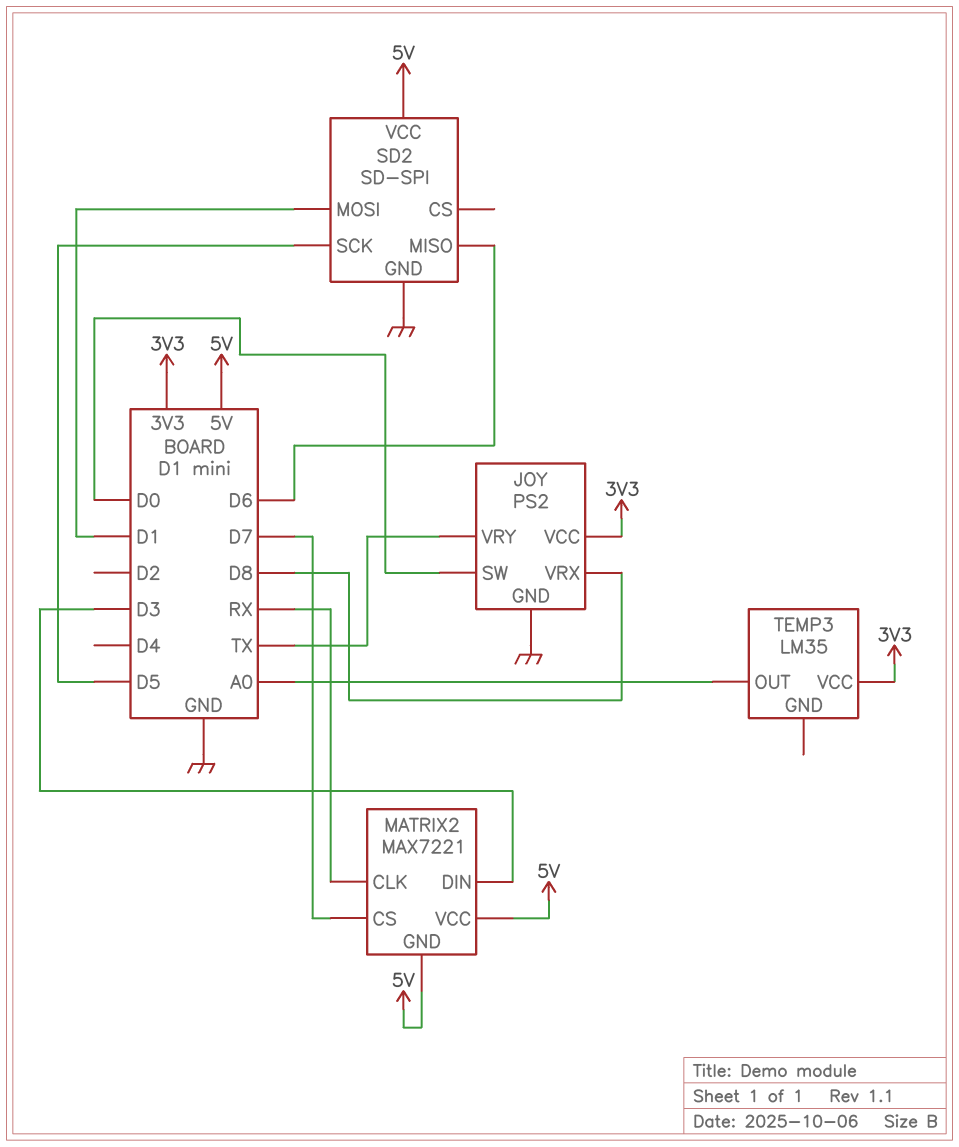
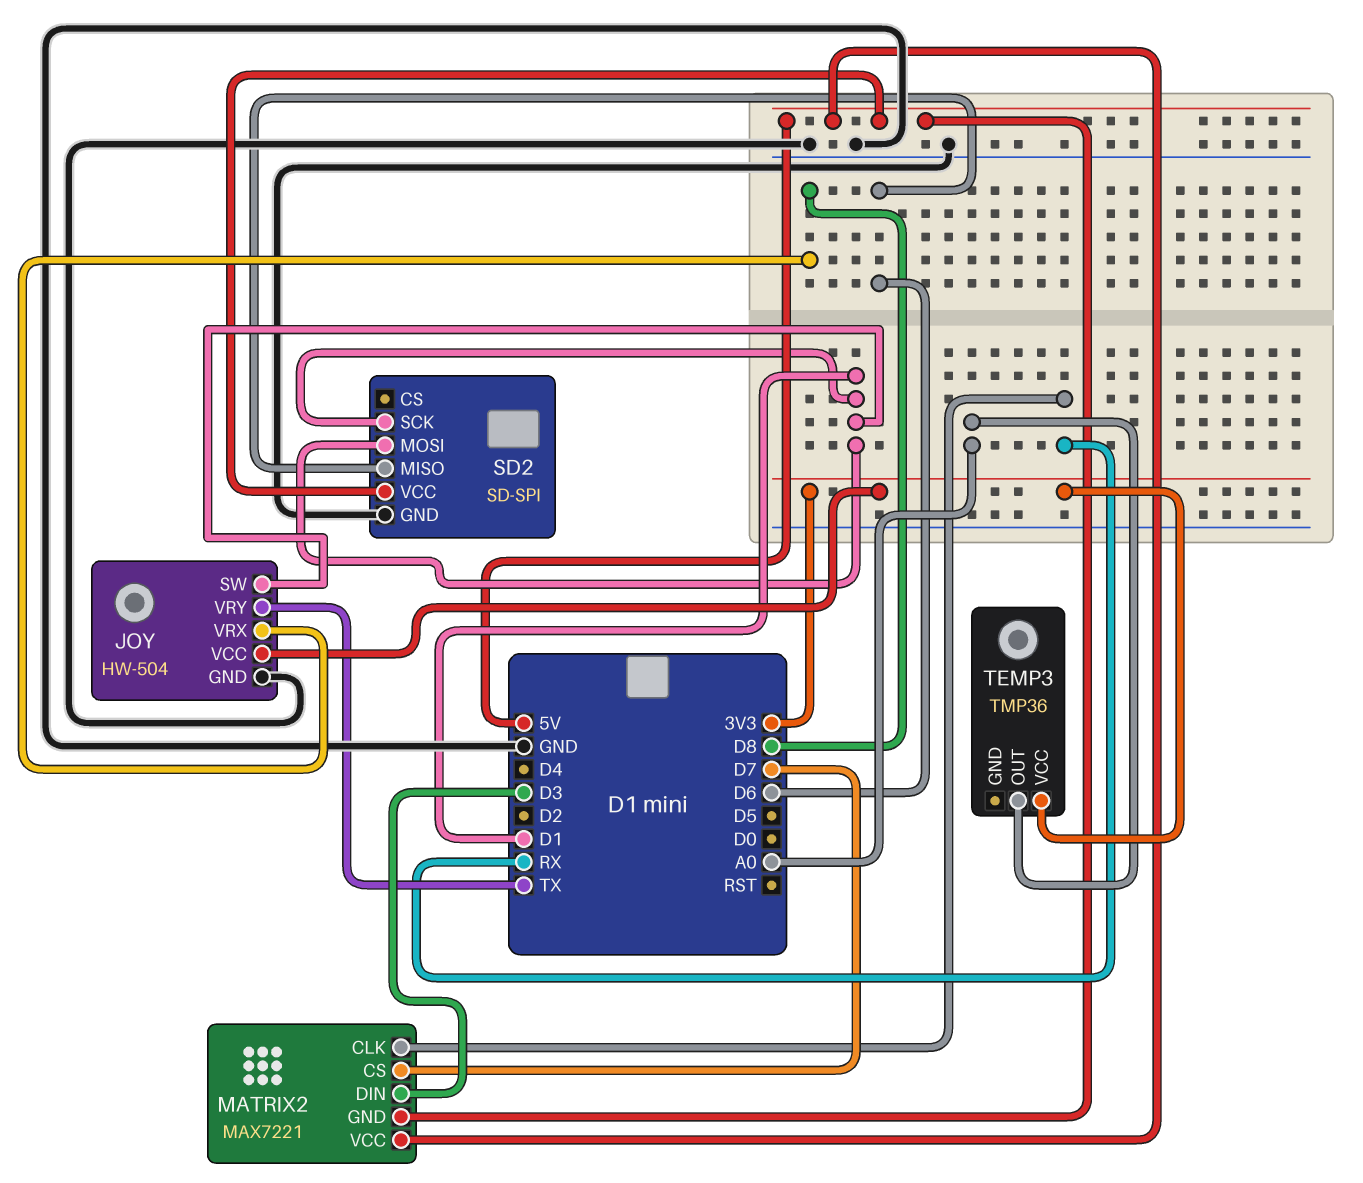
JOY: PS2 -> HW-504
JOY pin SW: D0 -> D1
SD2 pin SCK: D5 -> D1
TEMP3: LM35 -> TMP36

